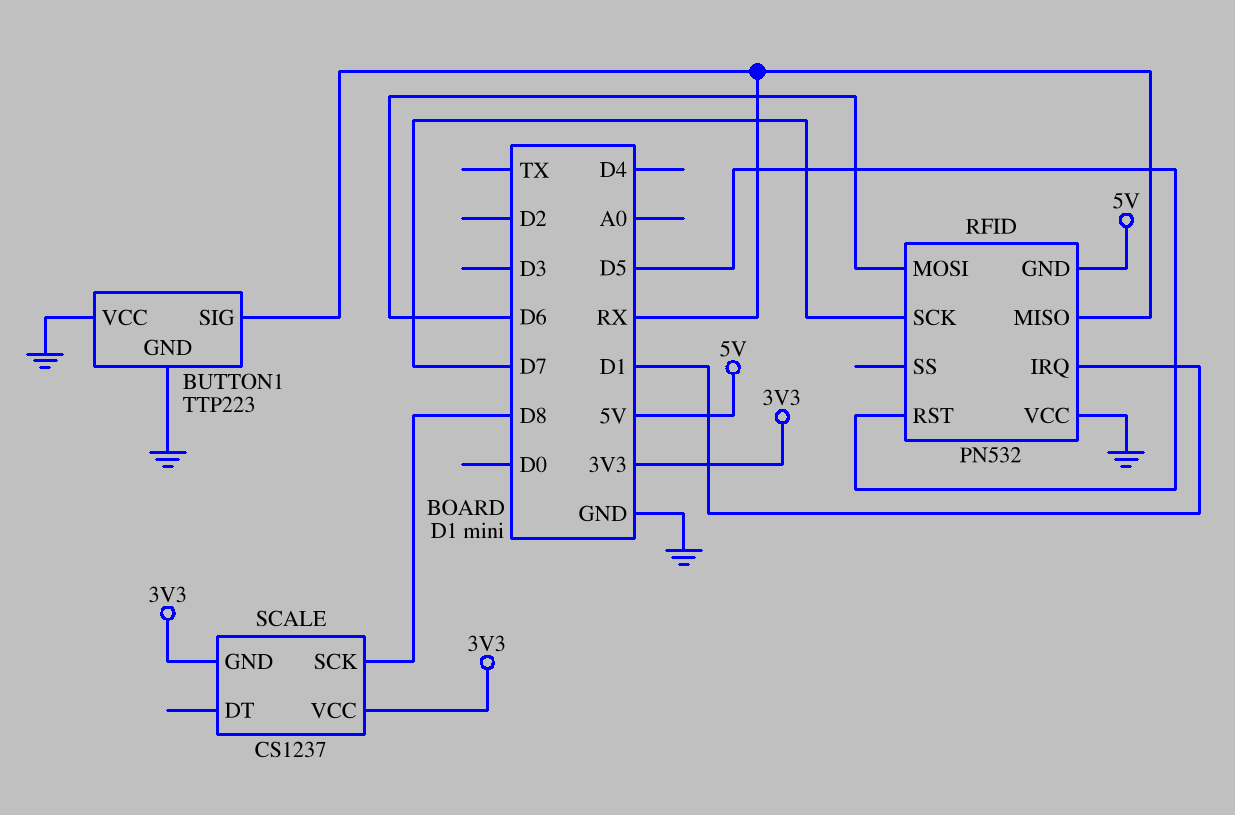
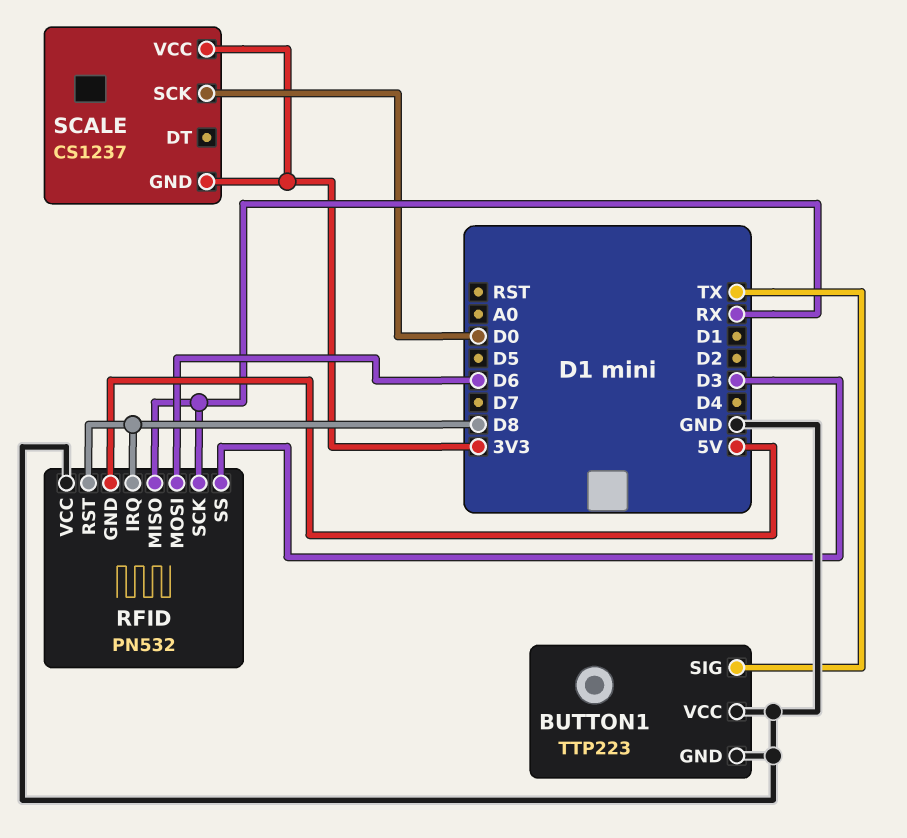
BUTTON1 pin SIG: RX -> TX
RFID pin IRQ: D1 -> D8
RFID pin RST: D5 -> D8
RFID pin SCK: D7 -> RX
RFID pin SS: none -> D3
SCALE pin SCK: D8 -> D0

